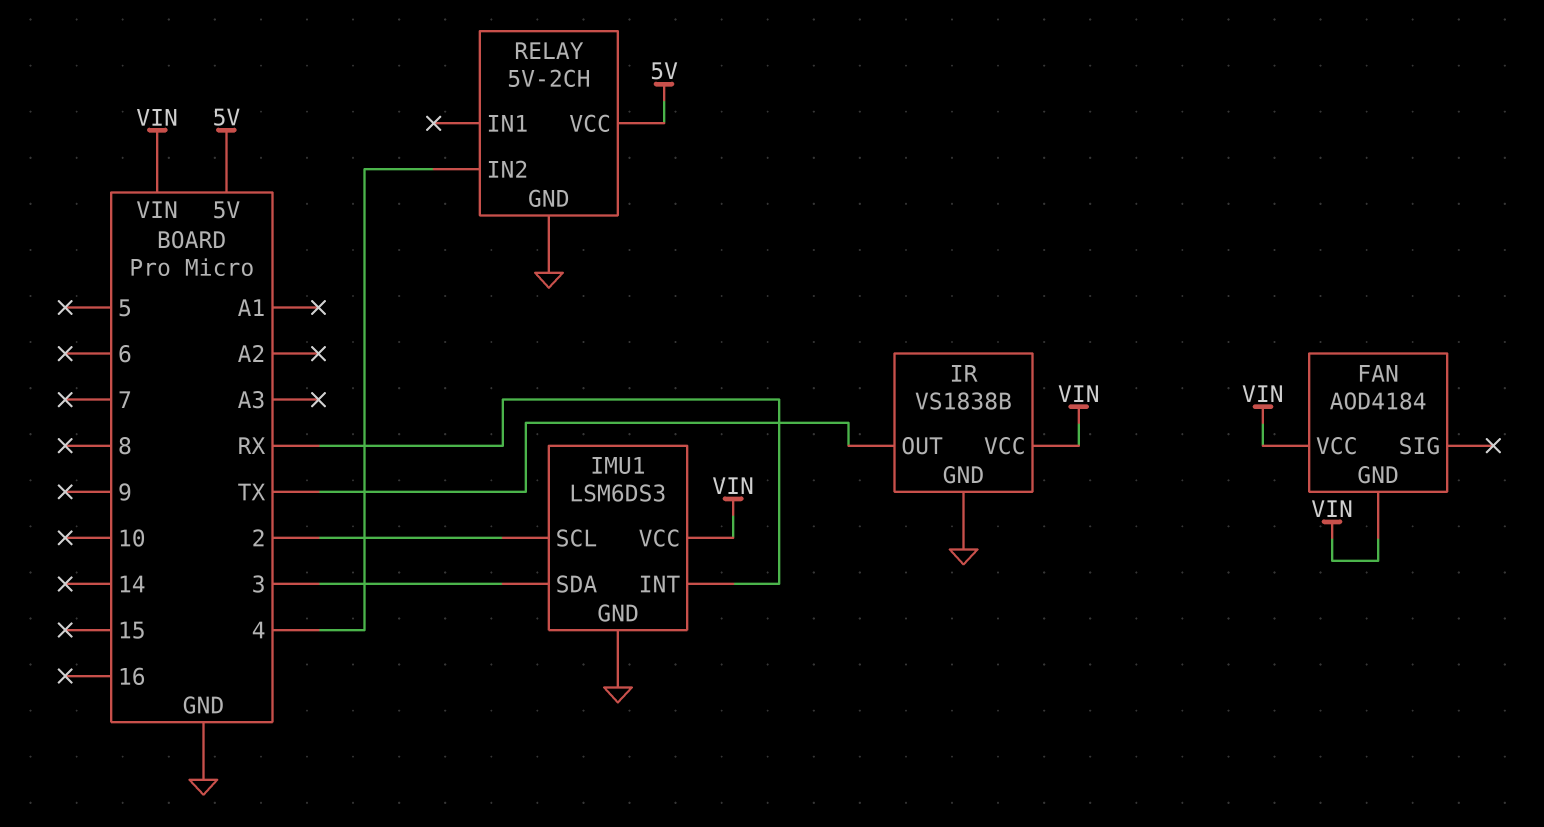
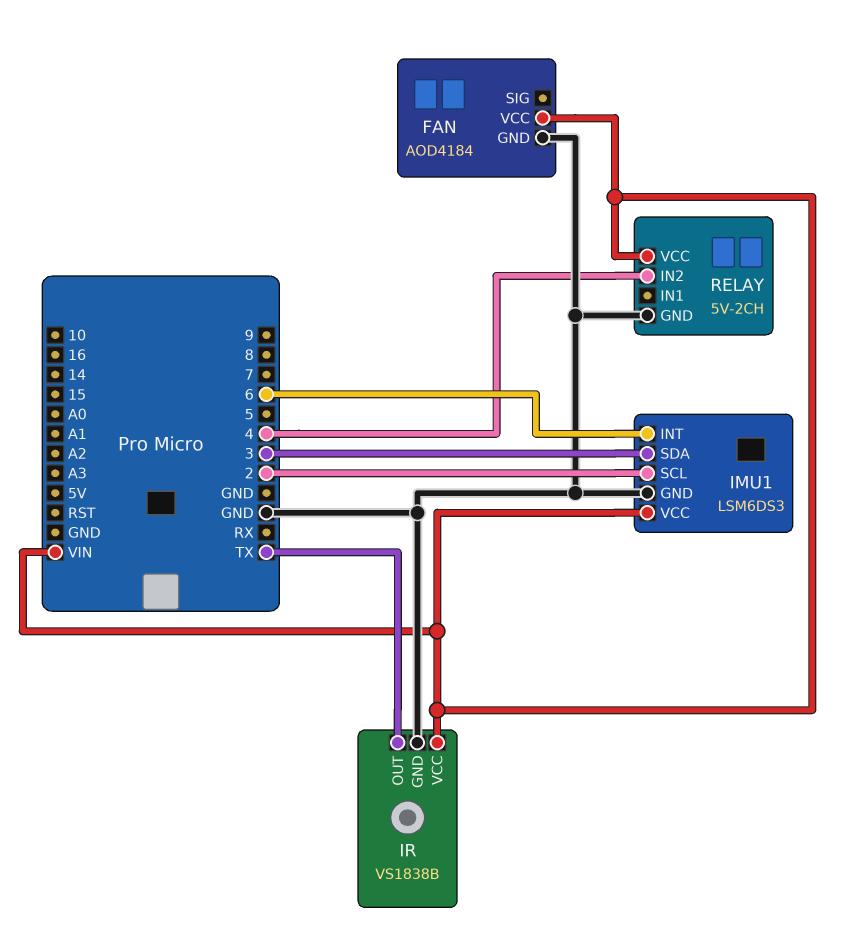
FAN pin GND: VIN -> GND
IMU1 pin INT: RX -> 6
RELAY pin VCC: 5V -> VIN

